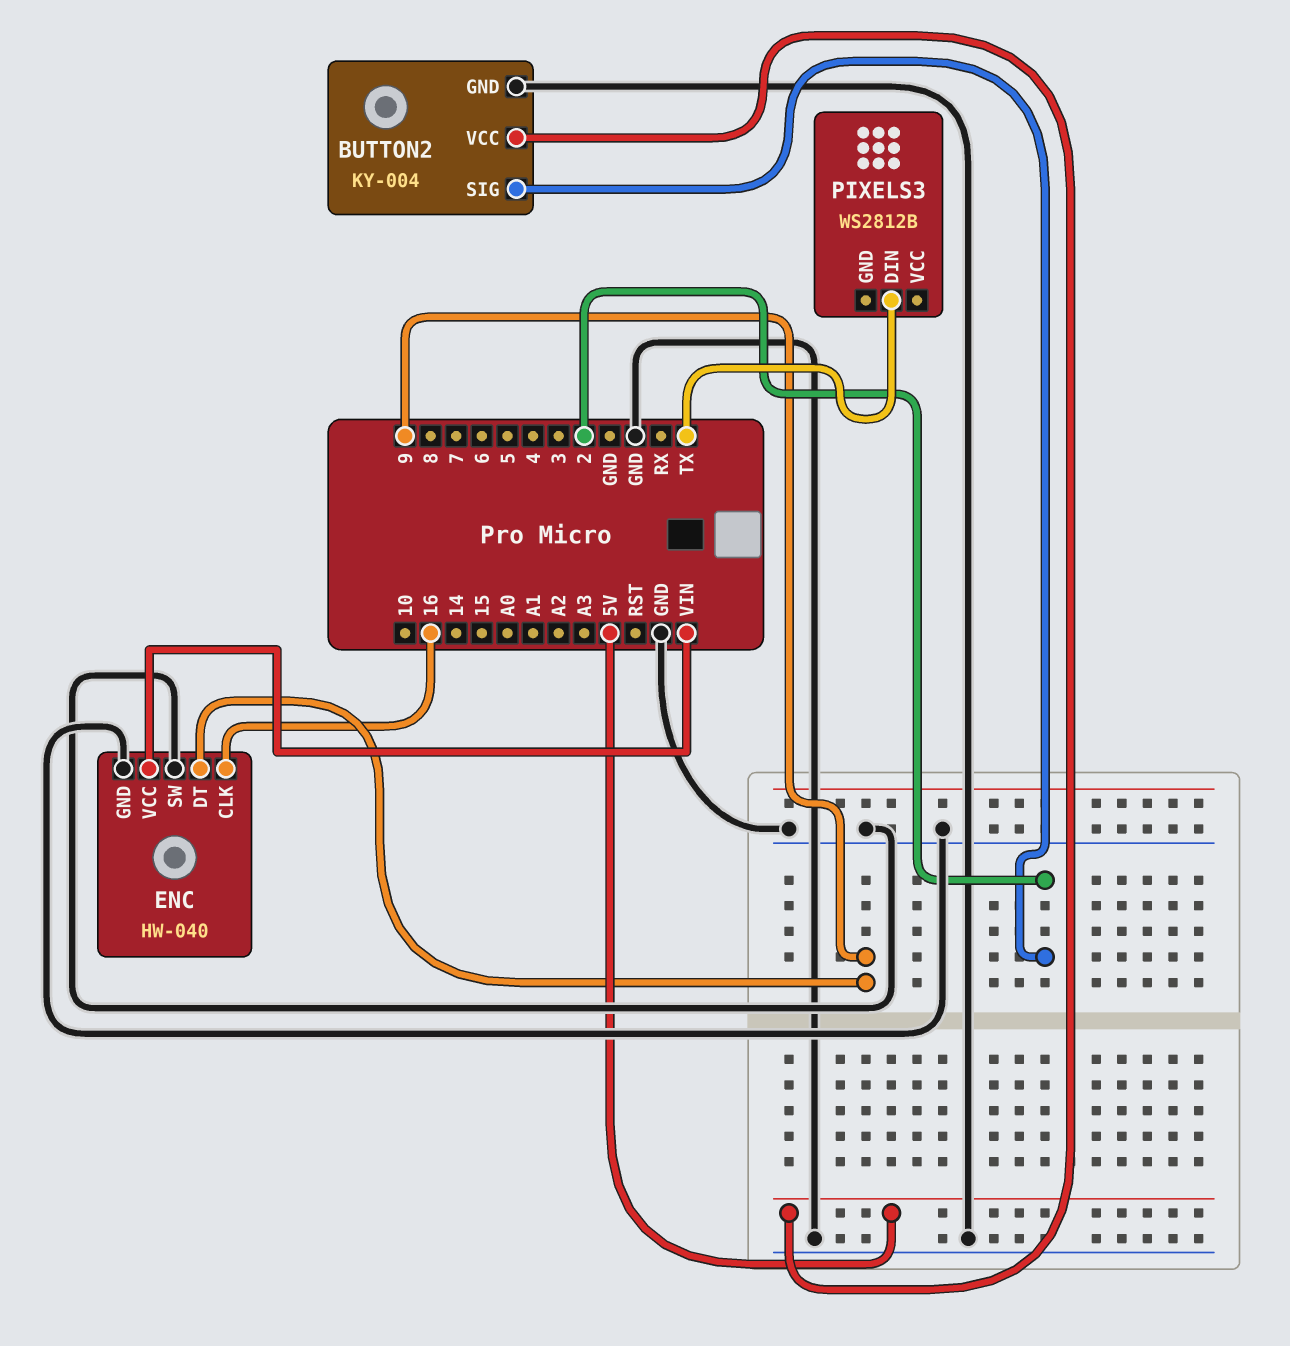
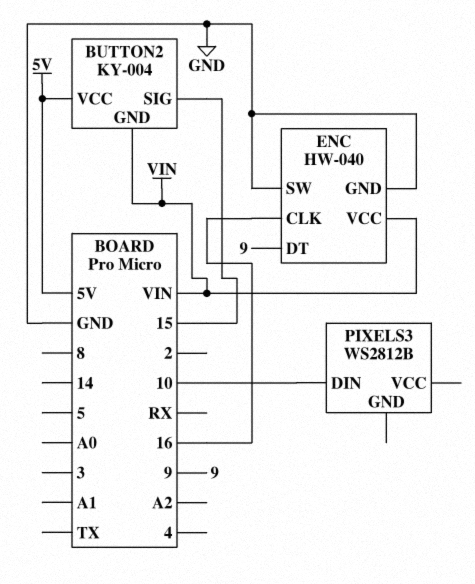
BUTTON2 pin GND: GND -> VIN
BUTTON2 pin SIG: 2 -> 15
PIXELS3 pin DIN: TX -> 10

